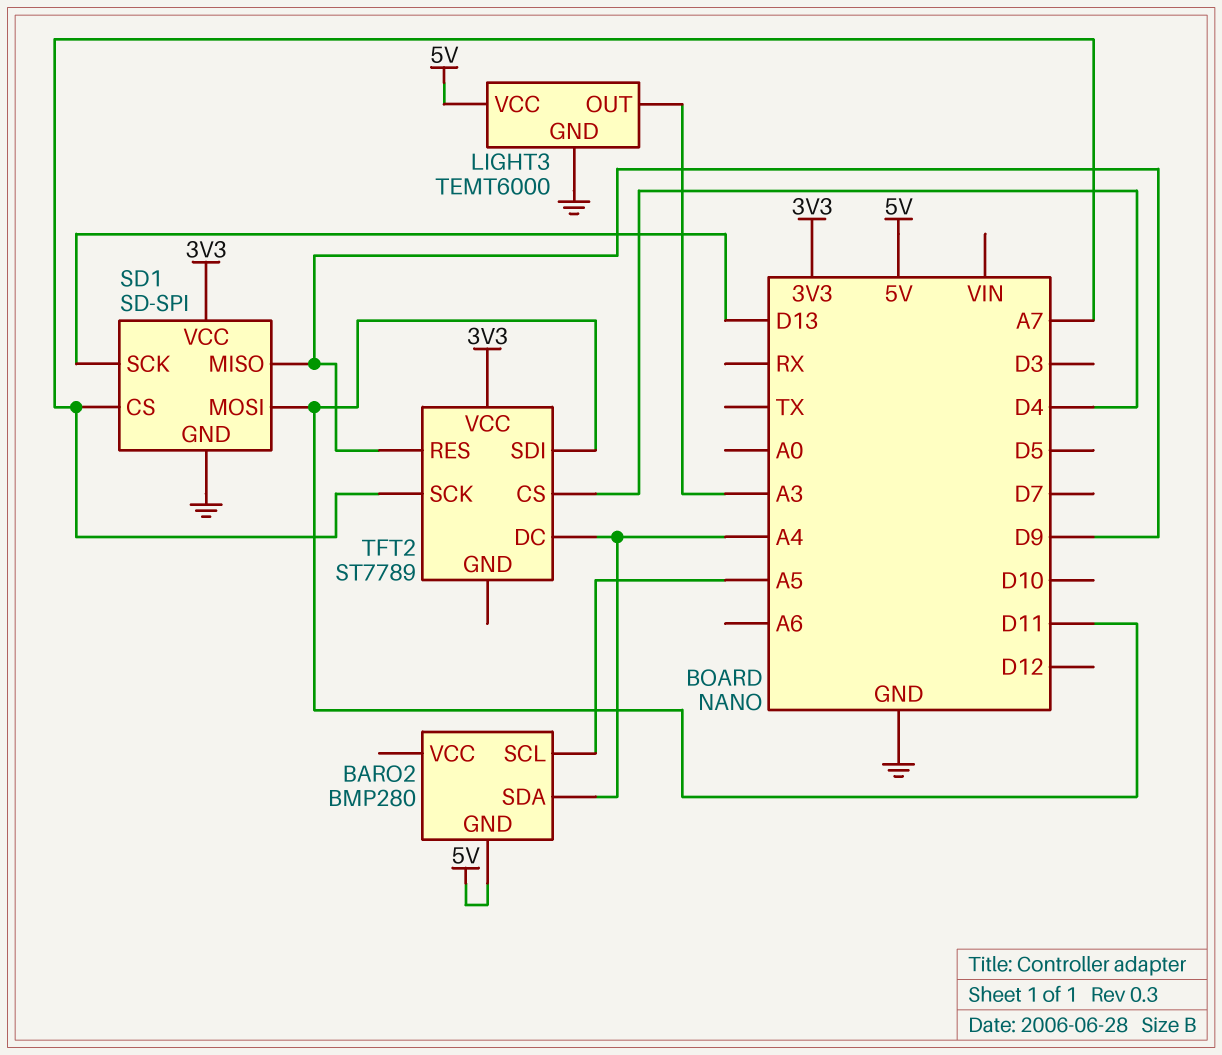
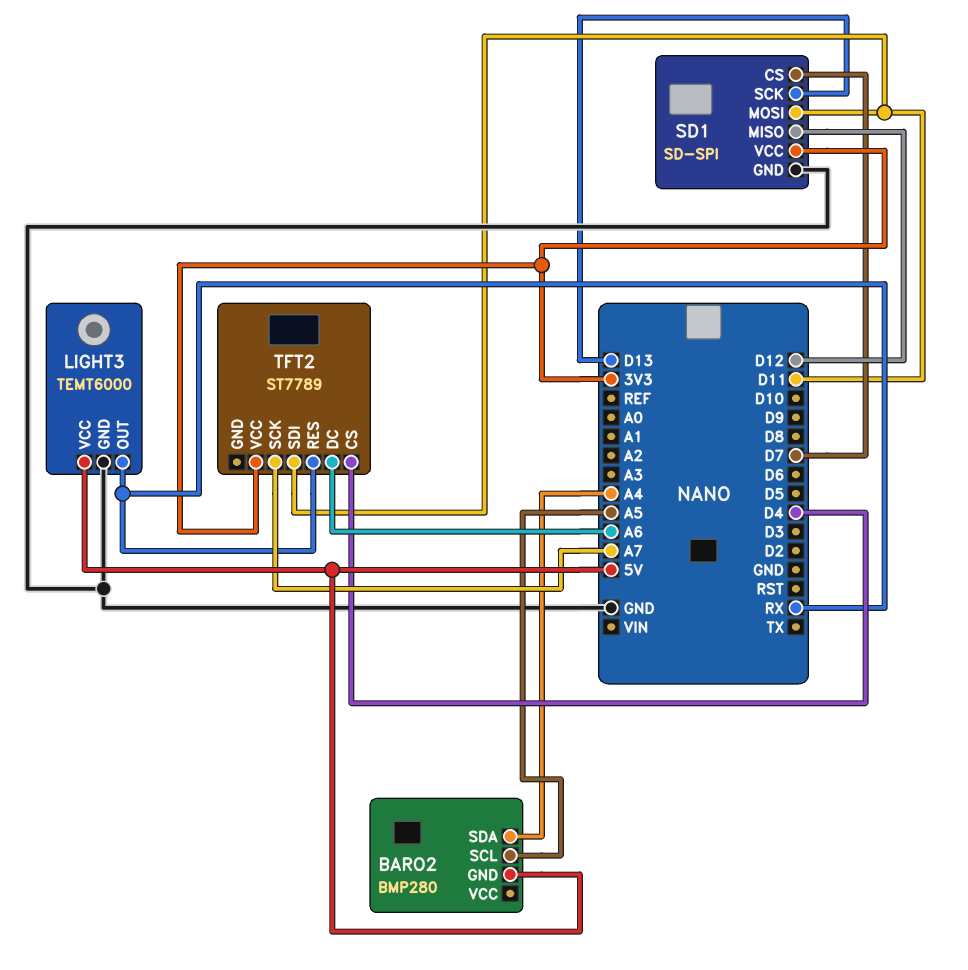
LIGHT3 pin OUT: A3 -> RX
SD1 pin CS: A7 -> D7
SD1 pin MISO: D9 -> D12
TFT2 pin DC: A4 -> A6
TFT2 pin RES: D9 -> RX

